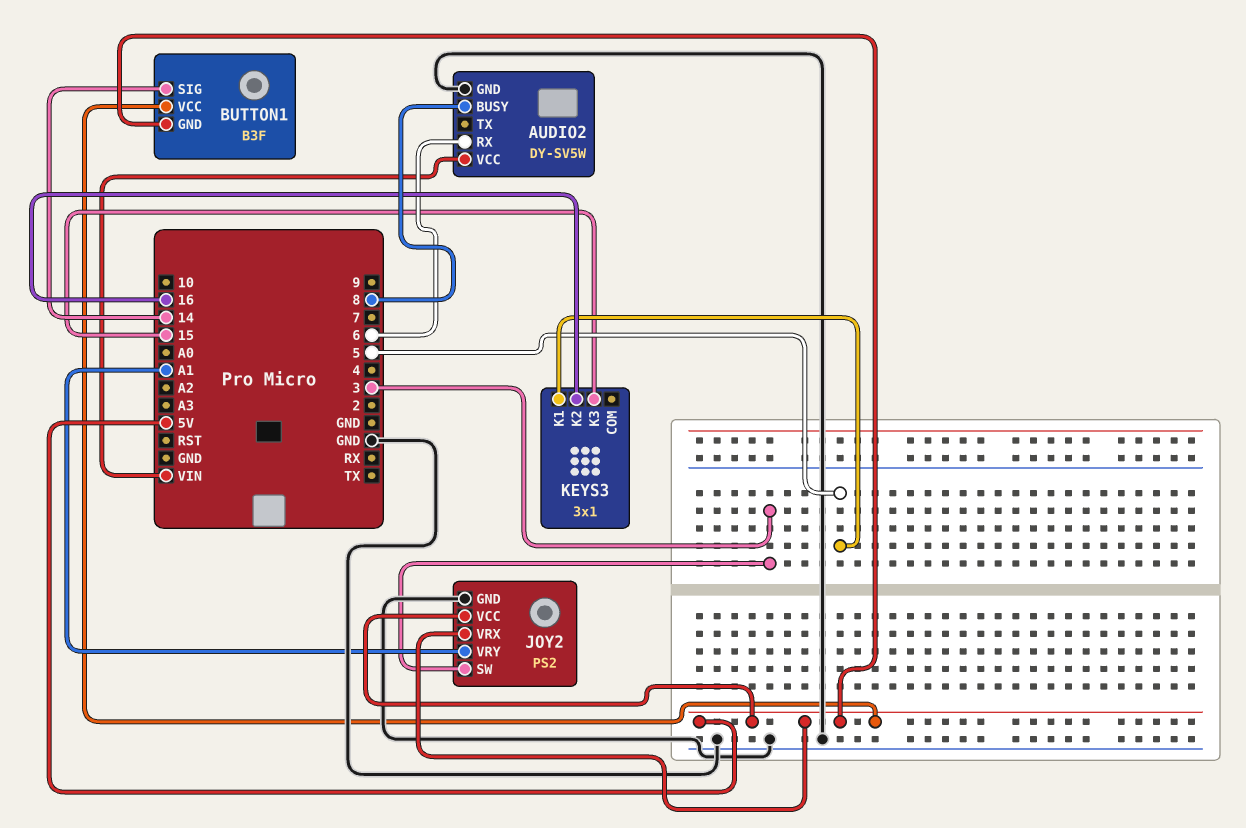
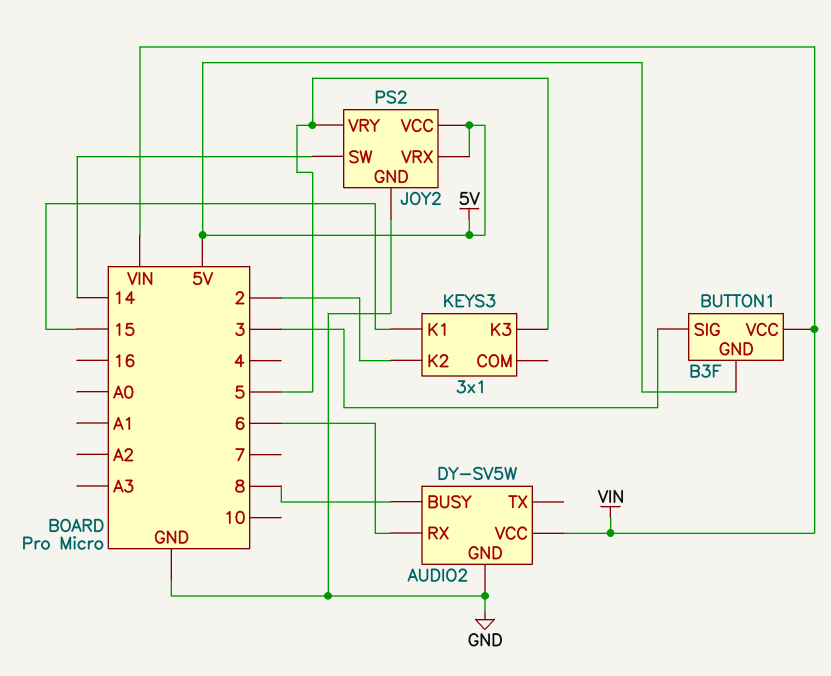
BUTTON1 pin SIG: 14 -> 3
BUTTON1 pin VCC: 5V -> VIN
JOY2 pin SW: 3 -> 14
JOY2 pin VRY: A1 -> 5
KEYS3 pin K1: 5 -> 15
KEYS3 pin K2: 16 -> 2
KEYS3 pin K3: 15 -> 5

